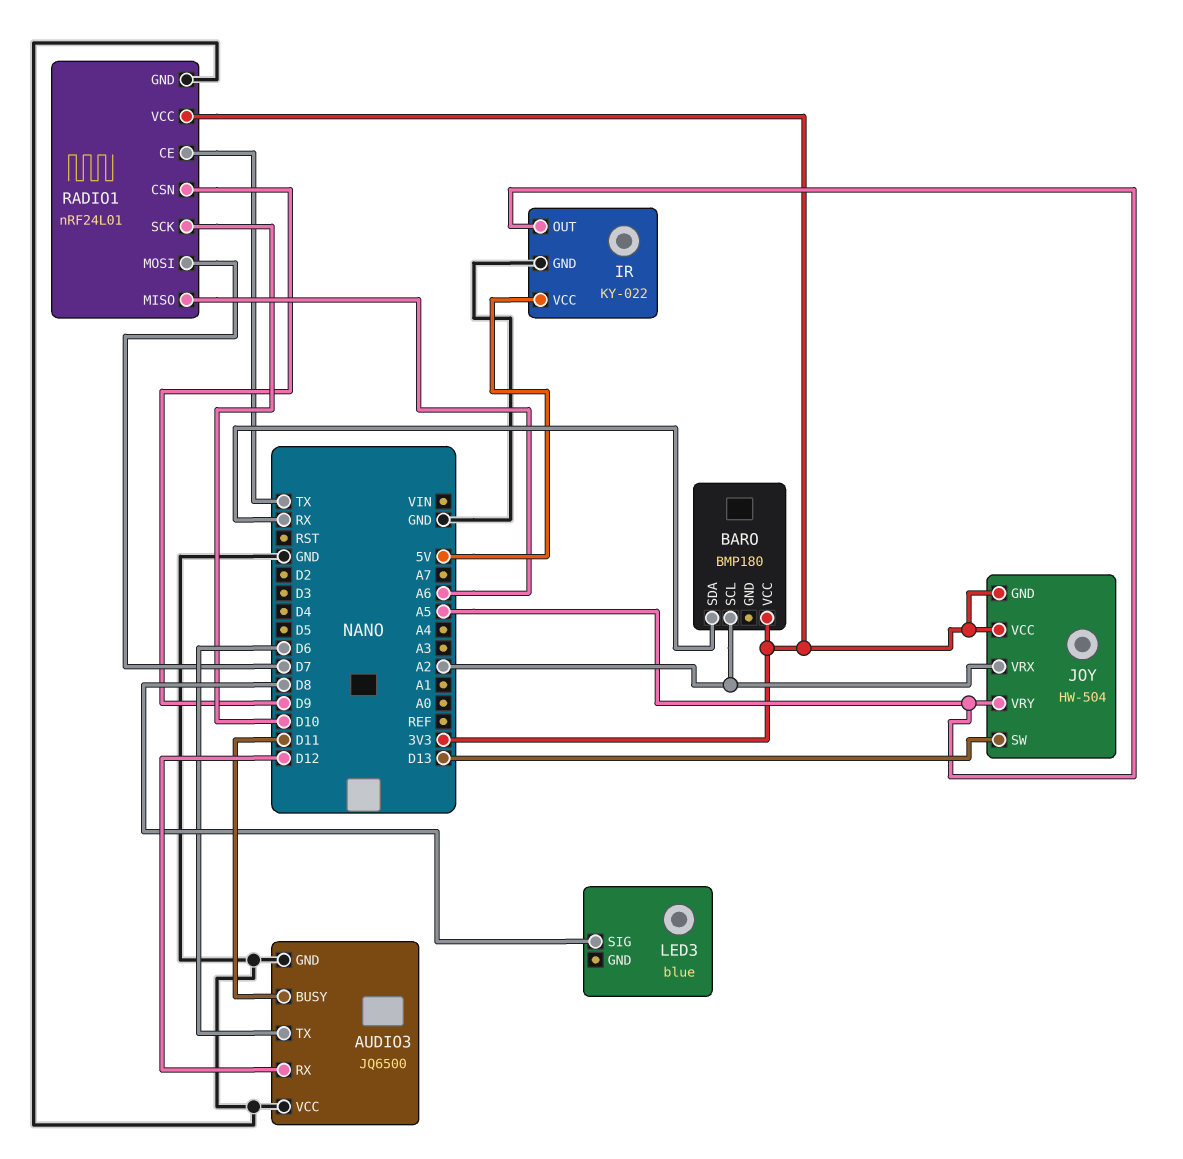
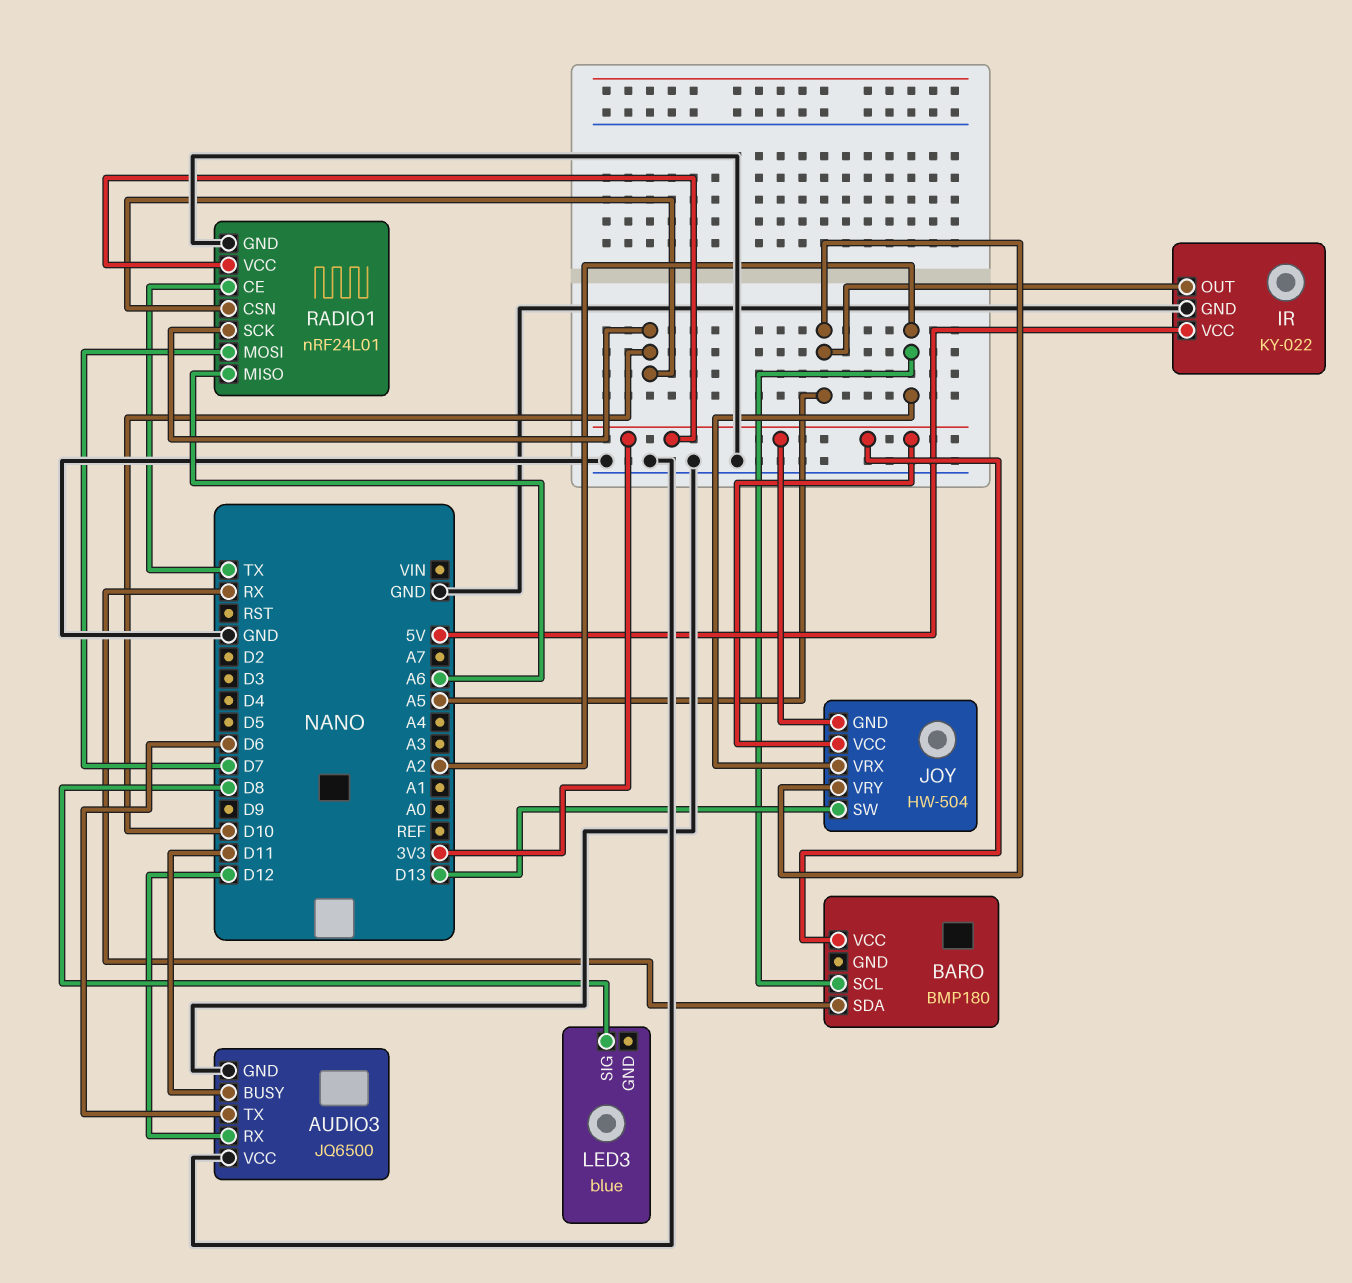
RADIO1 pin CSN: D9 -> D10

